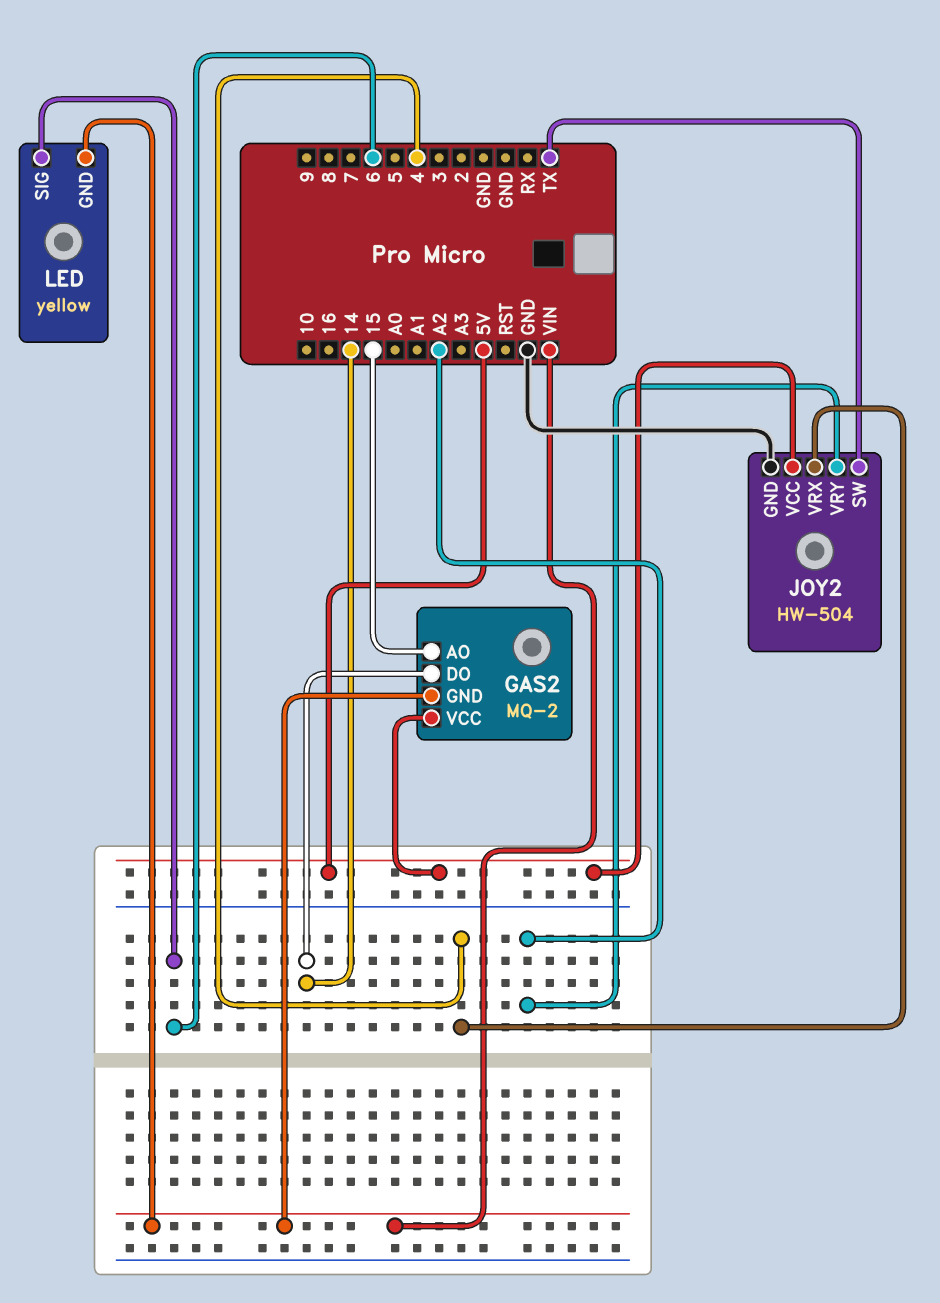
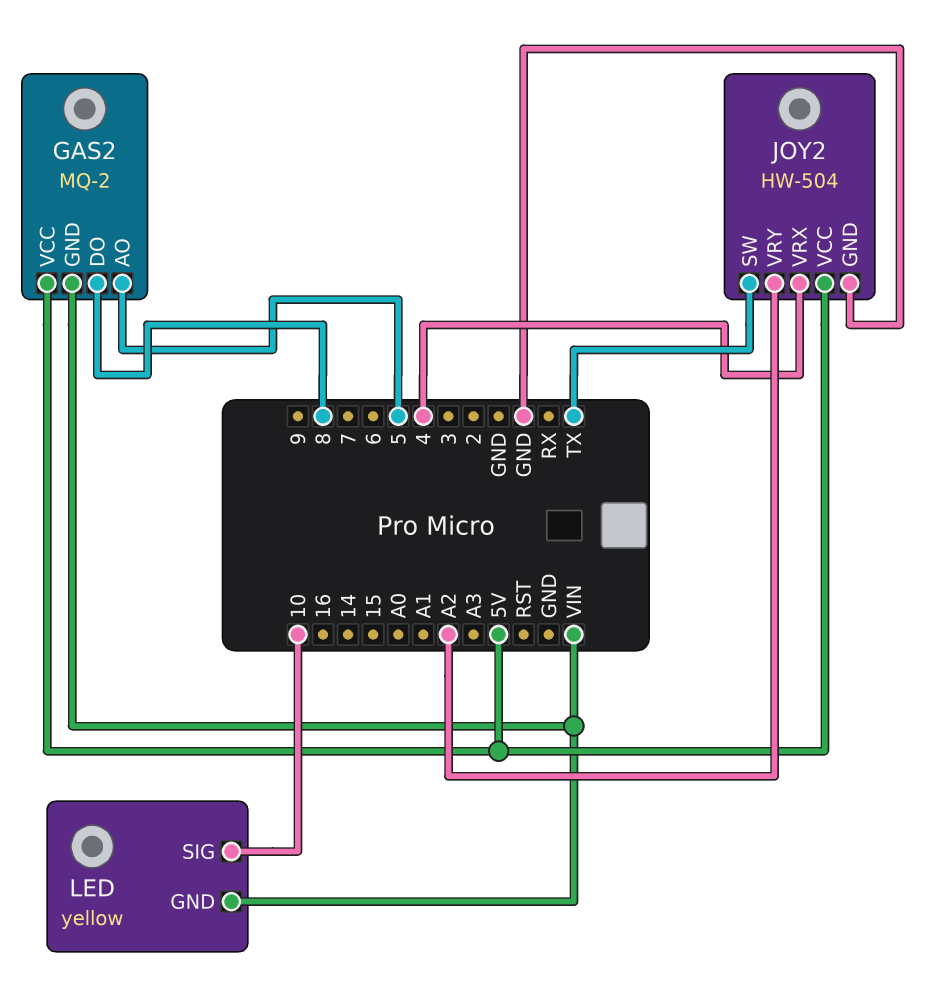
GAS2 pin AO: 15 -> 5
GAS2 pin DO: 14 -> 8
LED pin SIG: 6 -> 10

